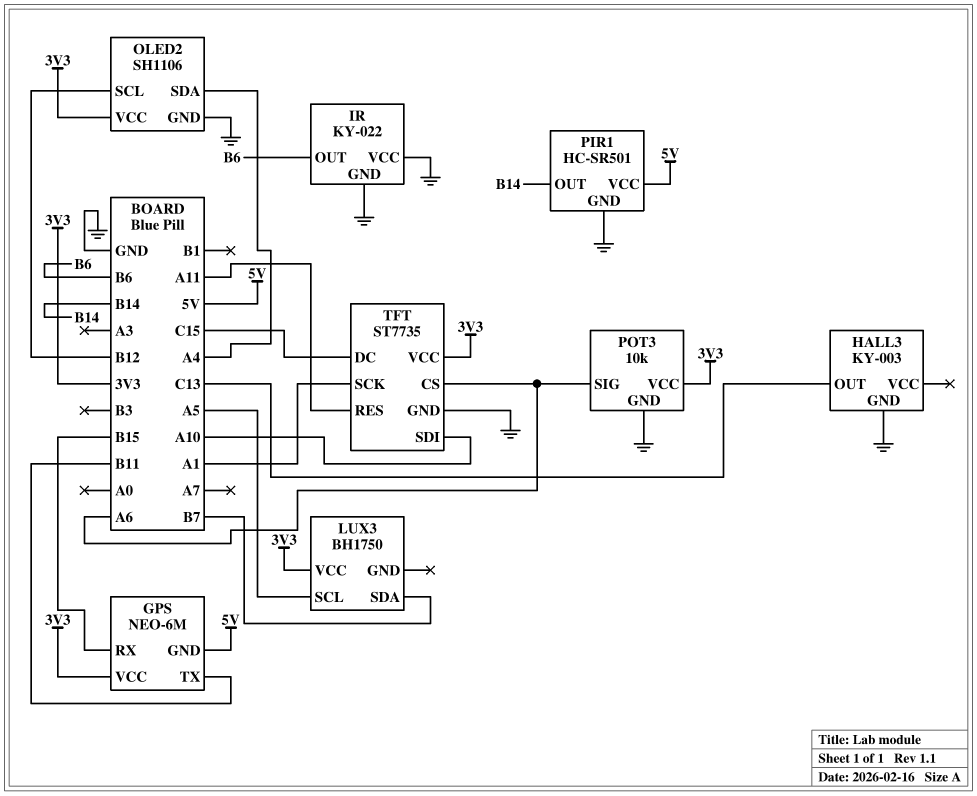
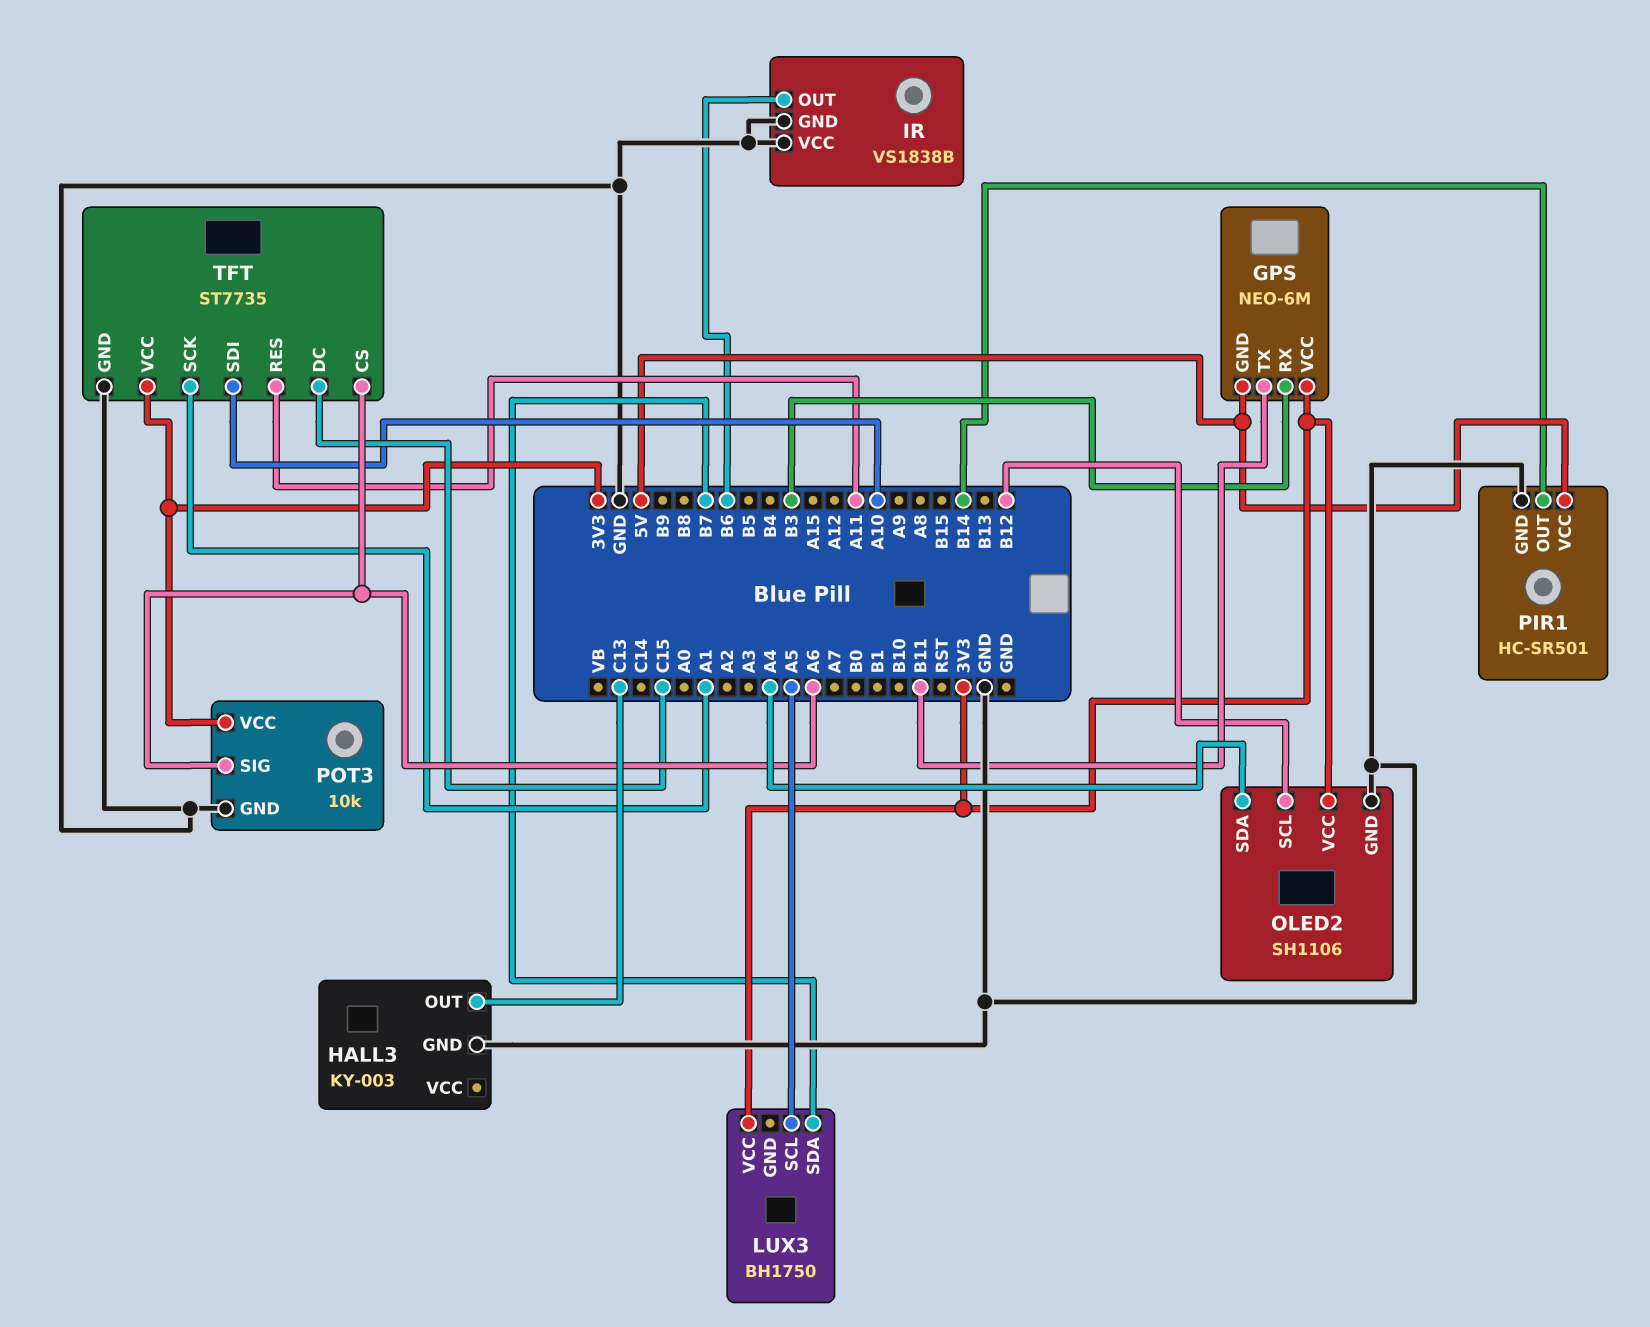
GPS pin RX: B15 -> B3
IR: KY-022 -> VS1838B

